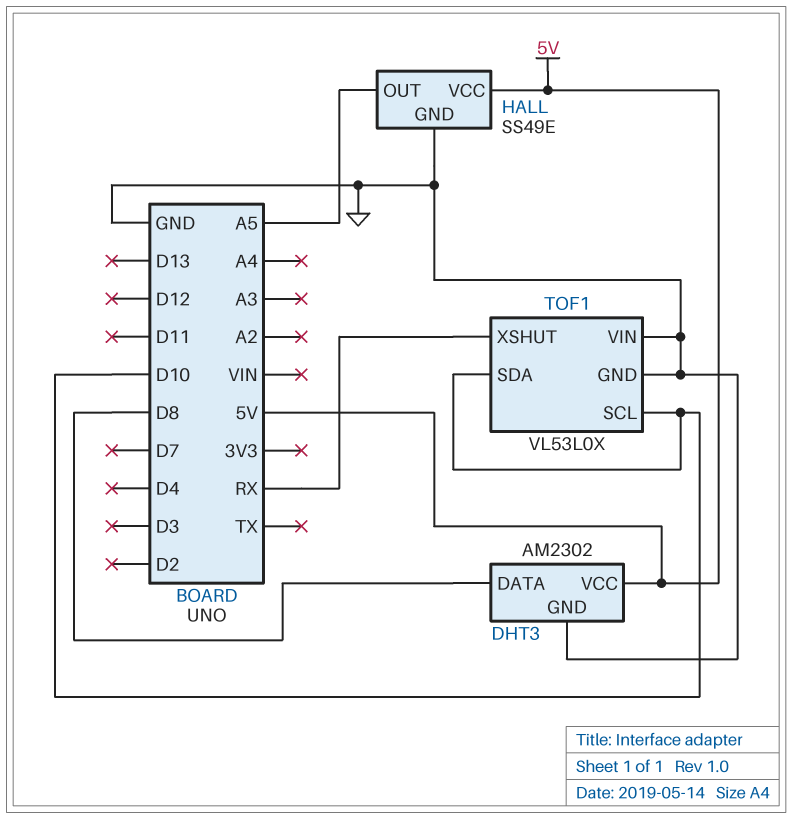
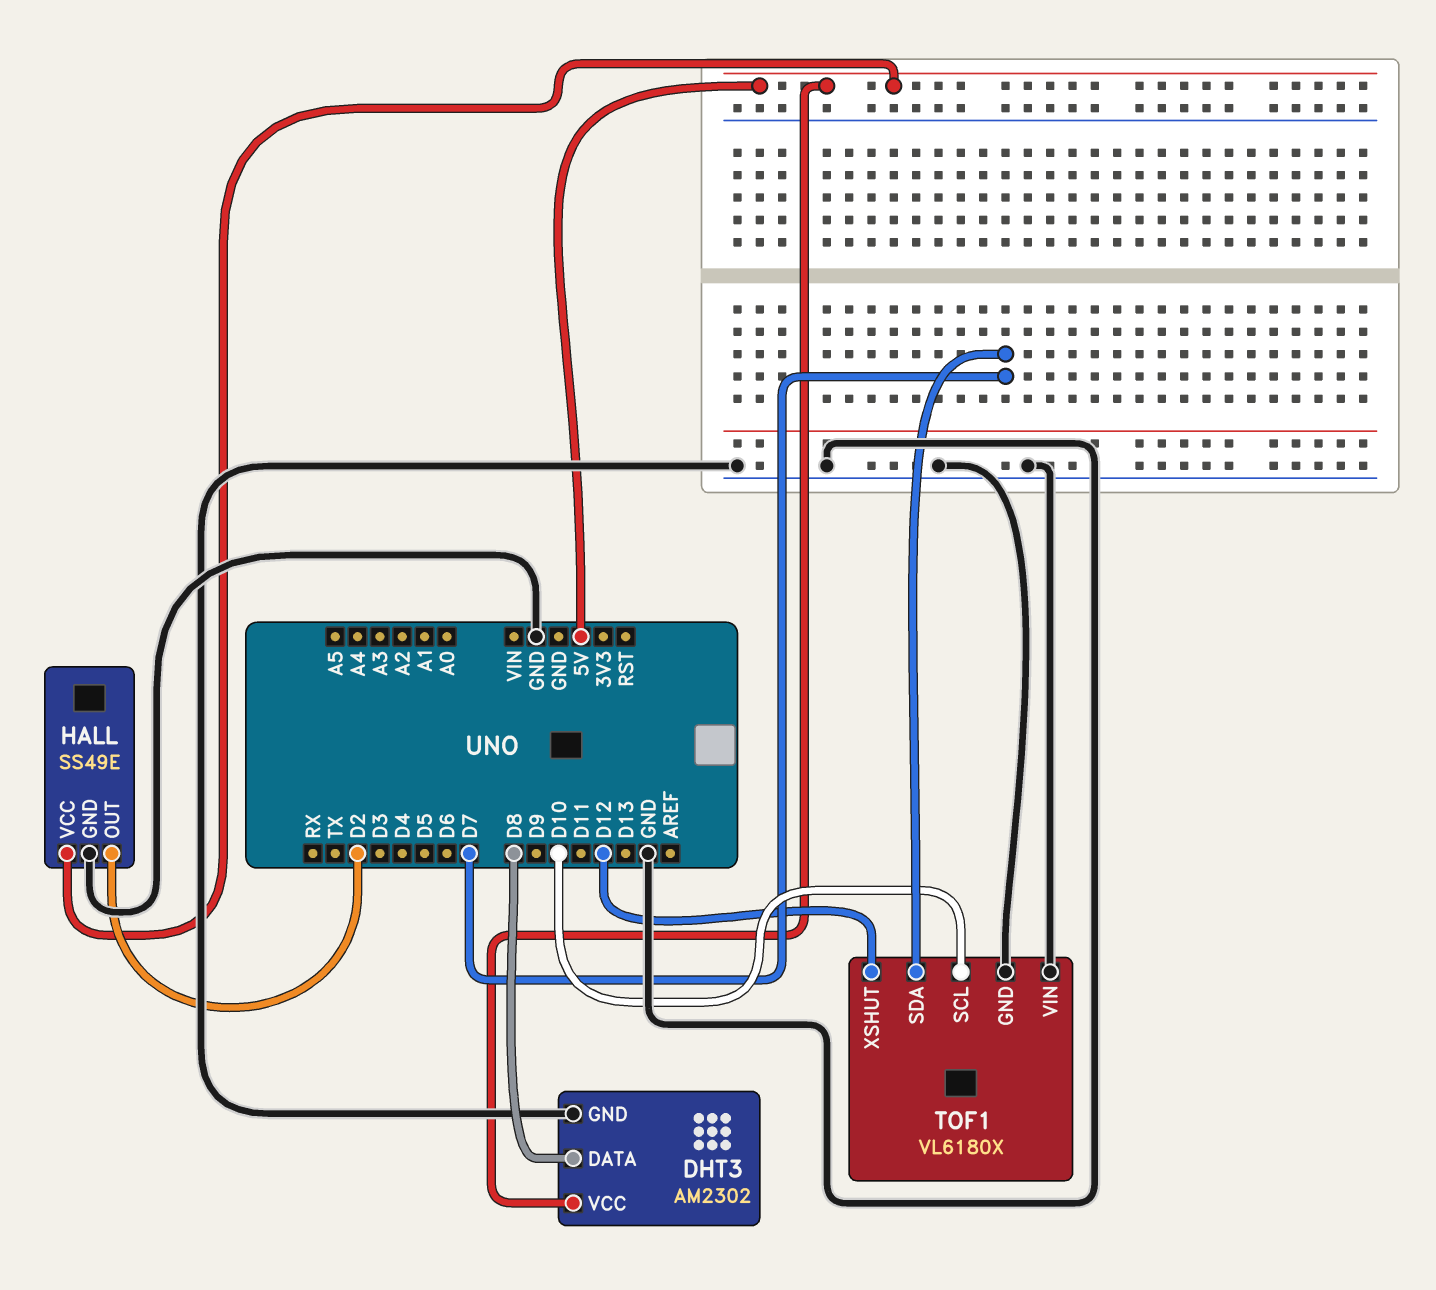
HALL pin OUT: A5 -> D2
TOF1: VL53L0X -> VL6180X
TOF1 pin SDA: D10 -> D7
TOF1 pin XSHUT: RX -> D12

